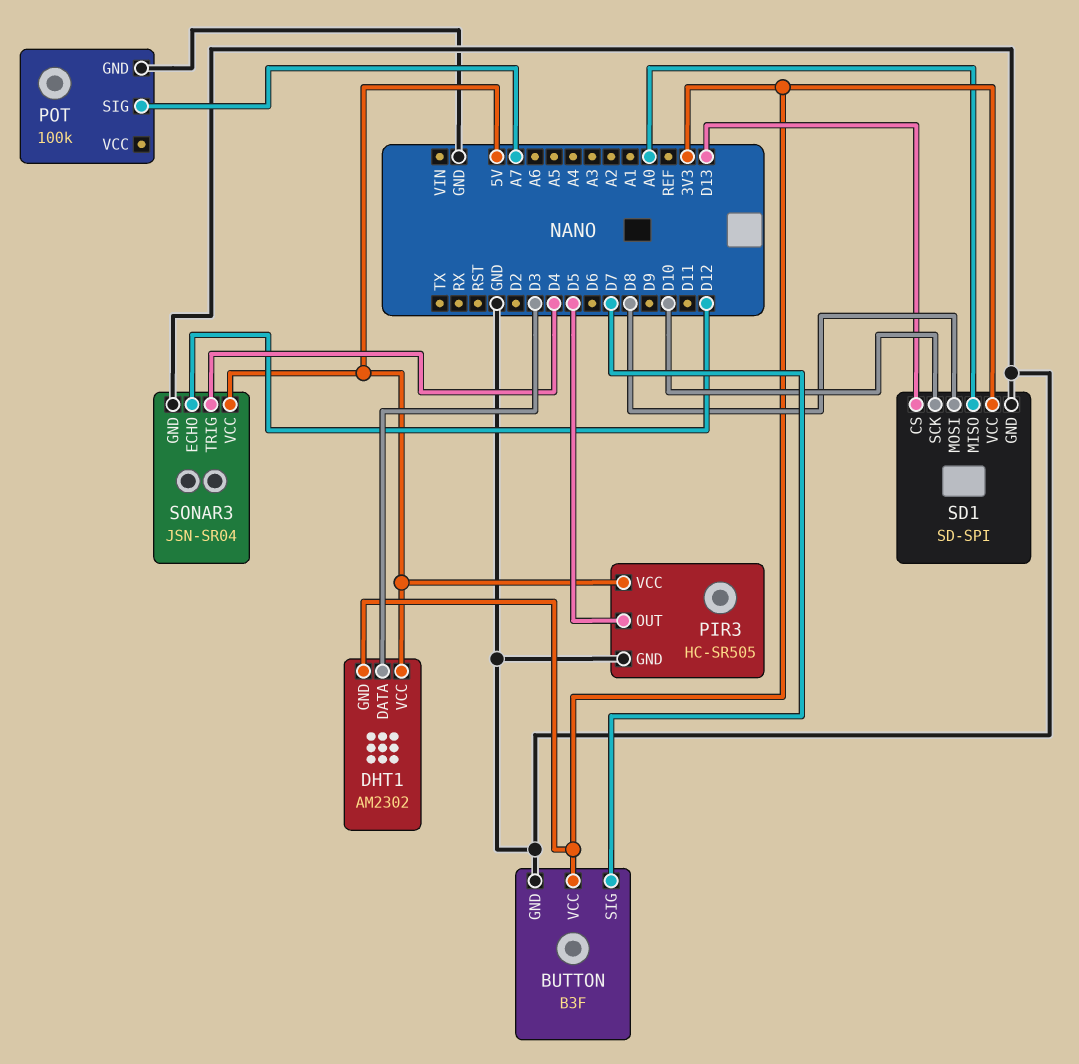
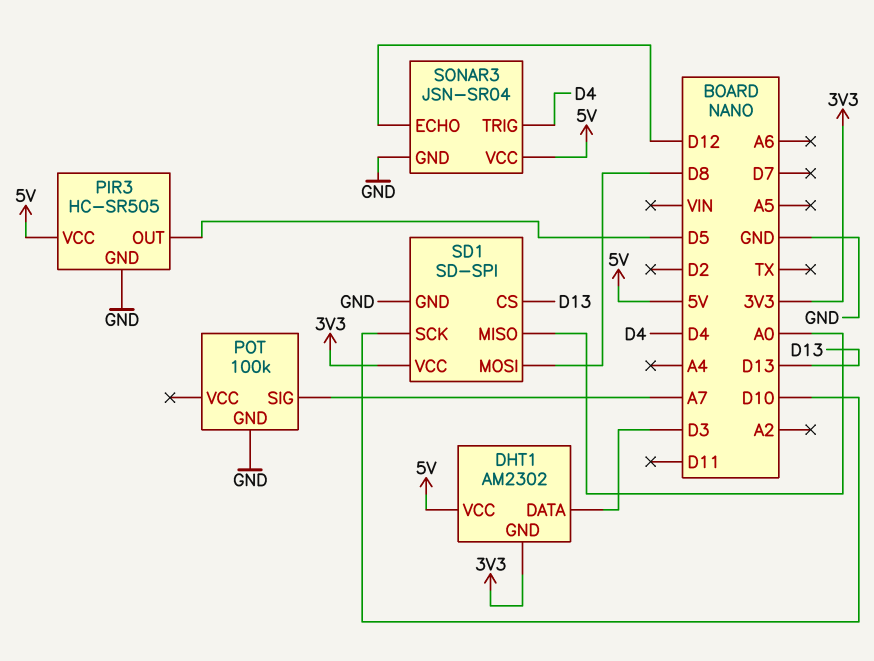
BUTTON: B3F -> none
BUTTON pin GND: GND -> none
BUTTON pin SIG: D7 -> none
BUTTON pin VCC: 3V3 -> none

